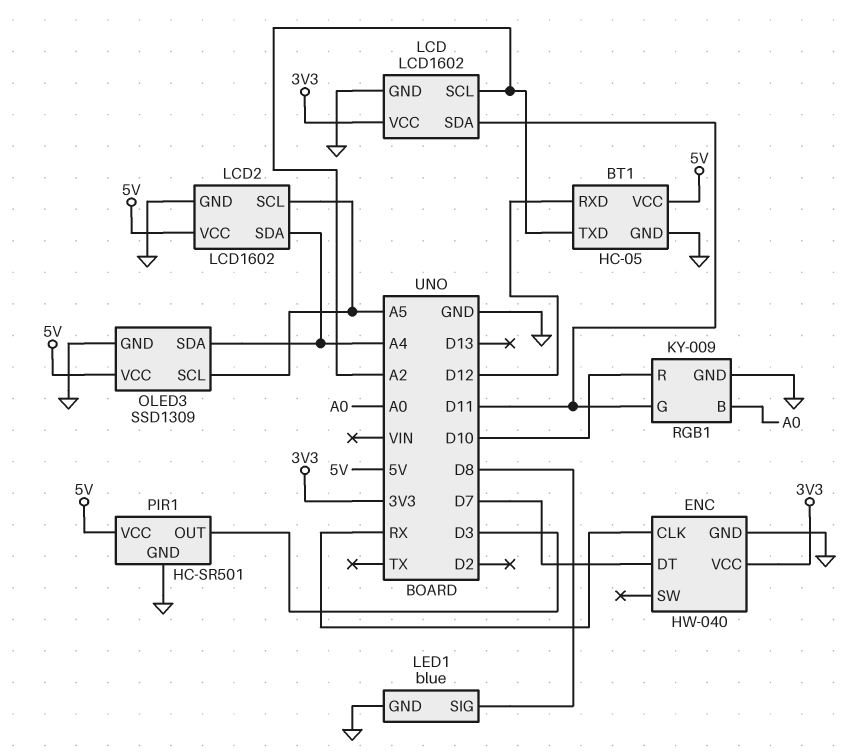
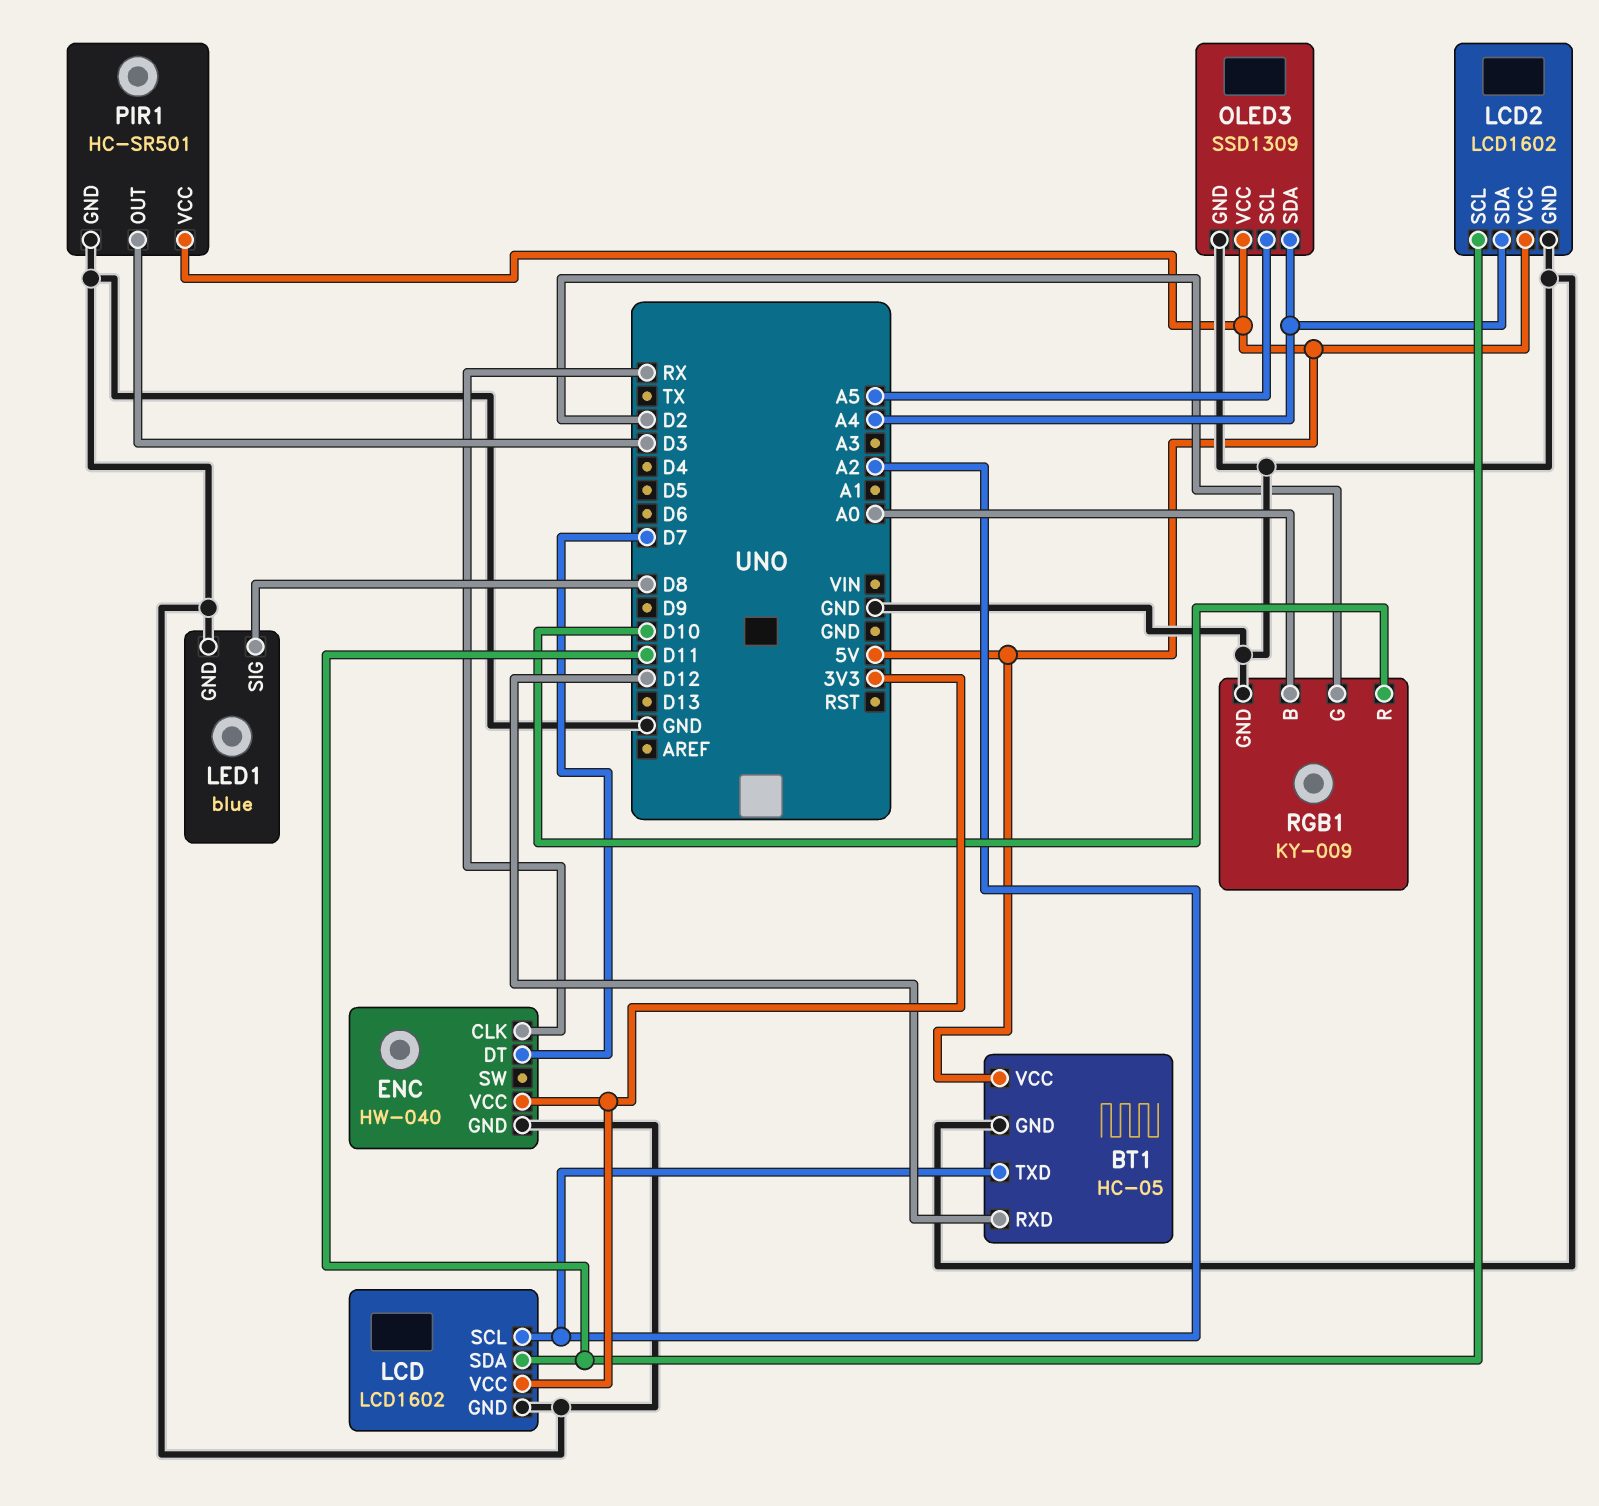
LCD2 pin SCL: A5 -> D11
RGB1 pin G: D11 -> D2

